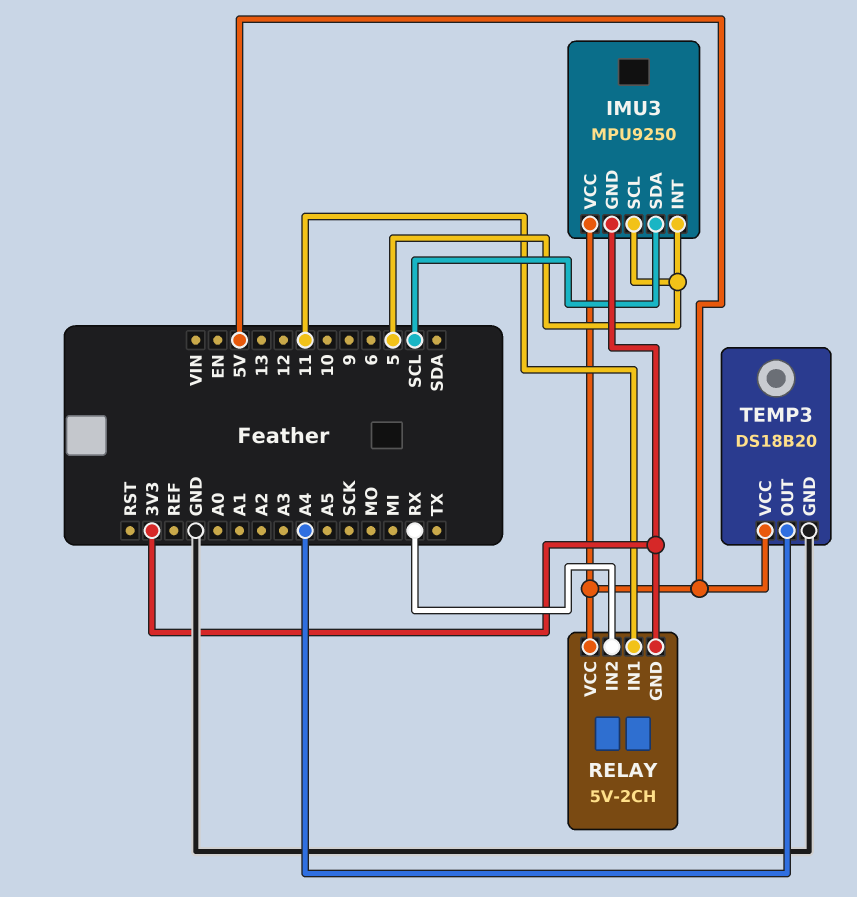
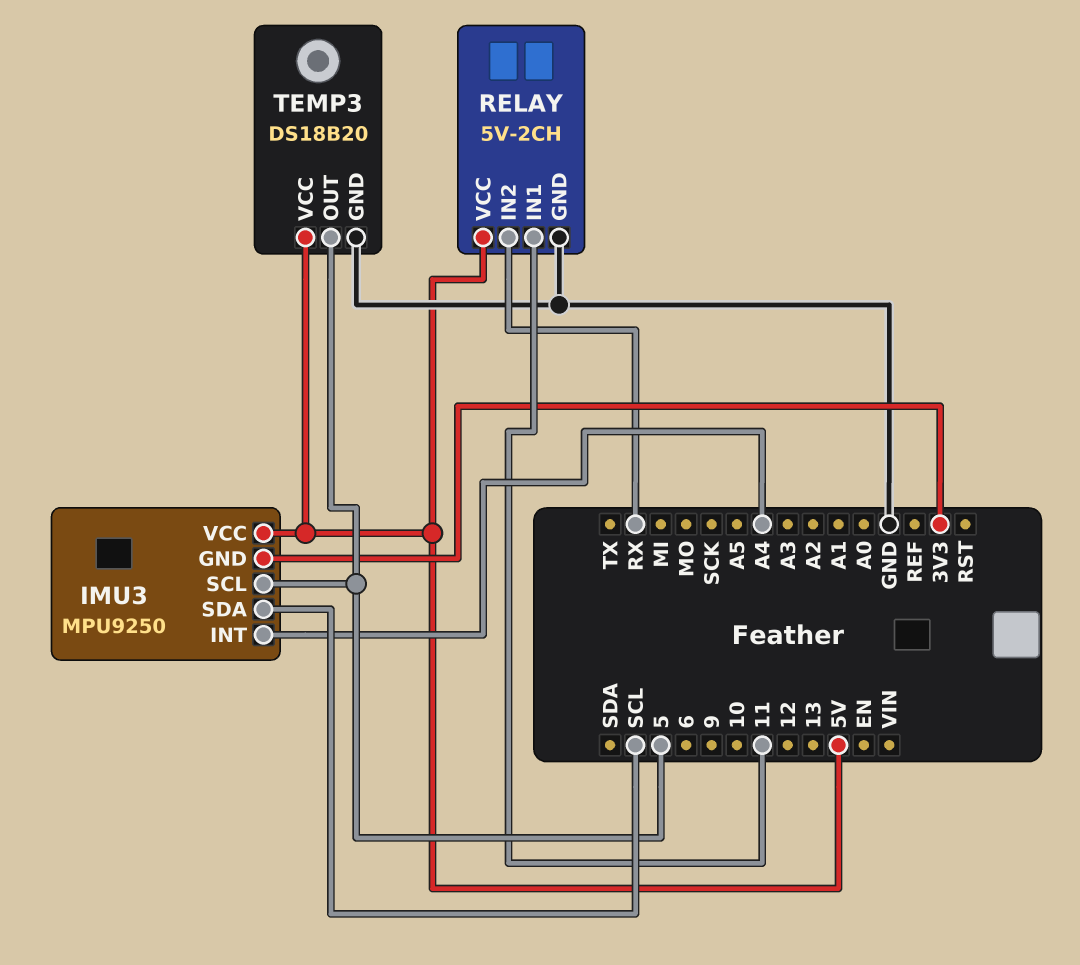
IMU3 pin INT: 5 -> A4
RELAY pin GND: 3V3 -> GND
TEMP3 pin OUT: A4 -> 5

